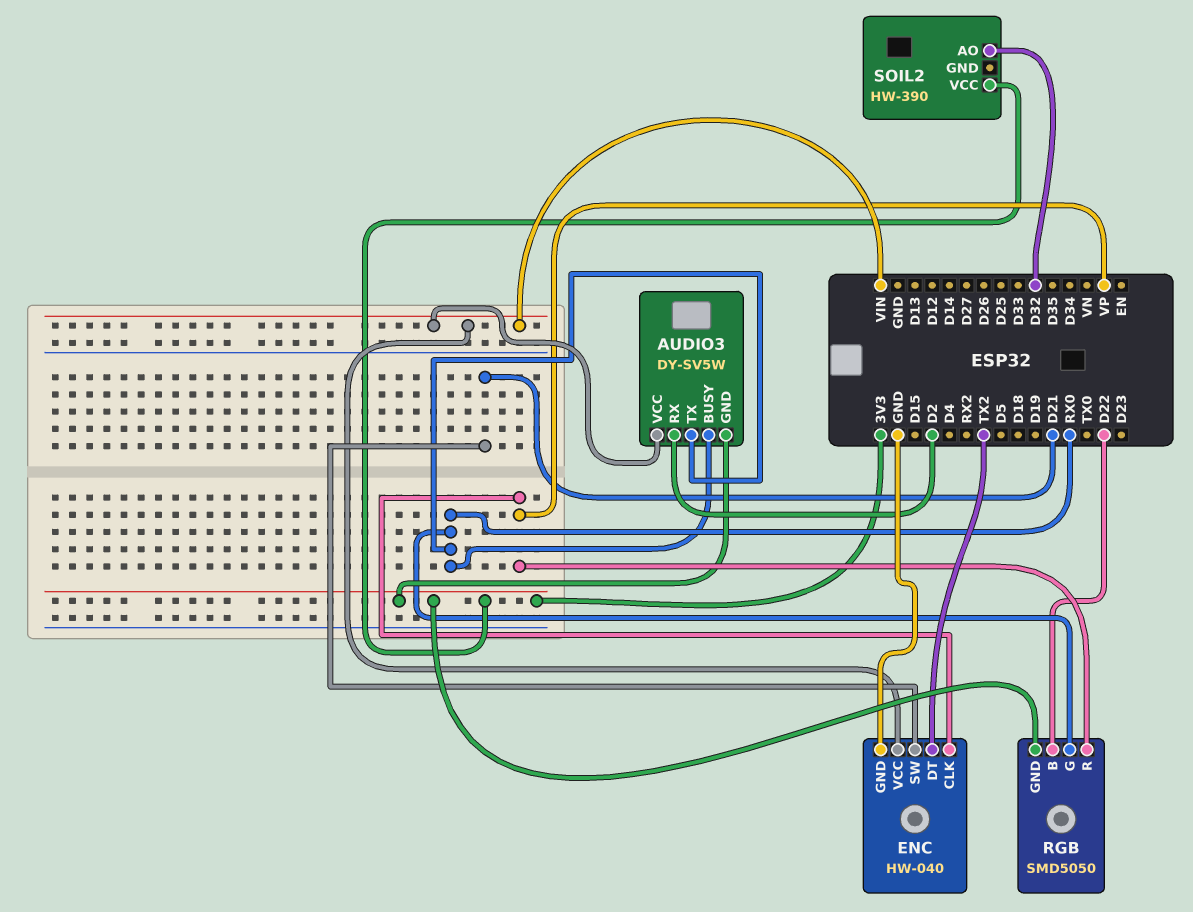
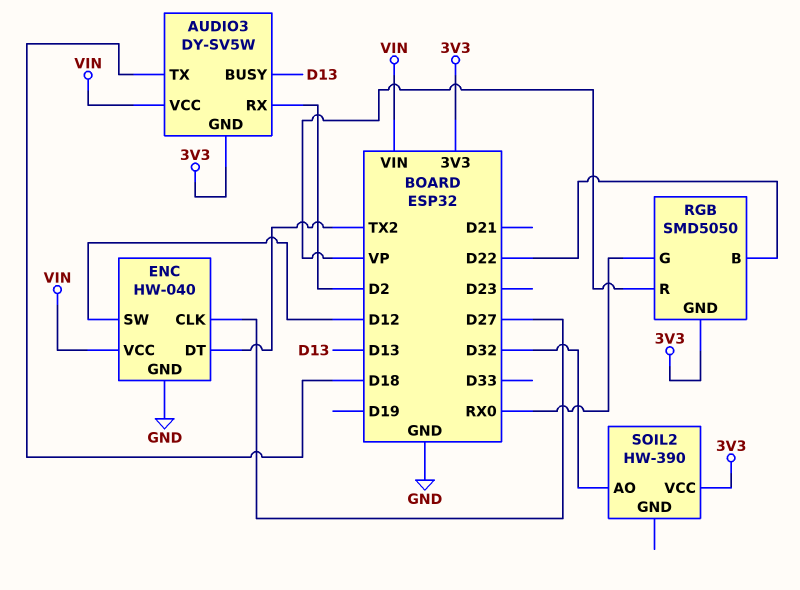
AUDIO3 pin BUSY: RX0 -> D13
AUDIO3 pin TX: RX0 -> D18
ENC pin CLK: VP -> D27
ENC pin SW: D21 -> D12

